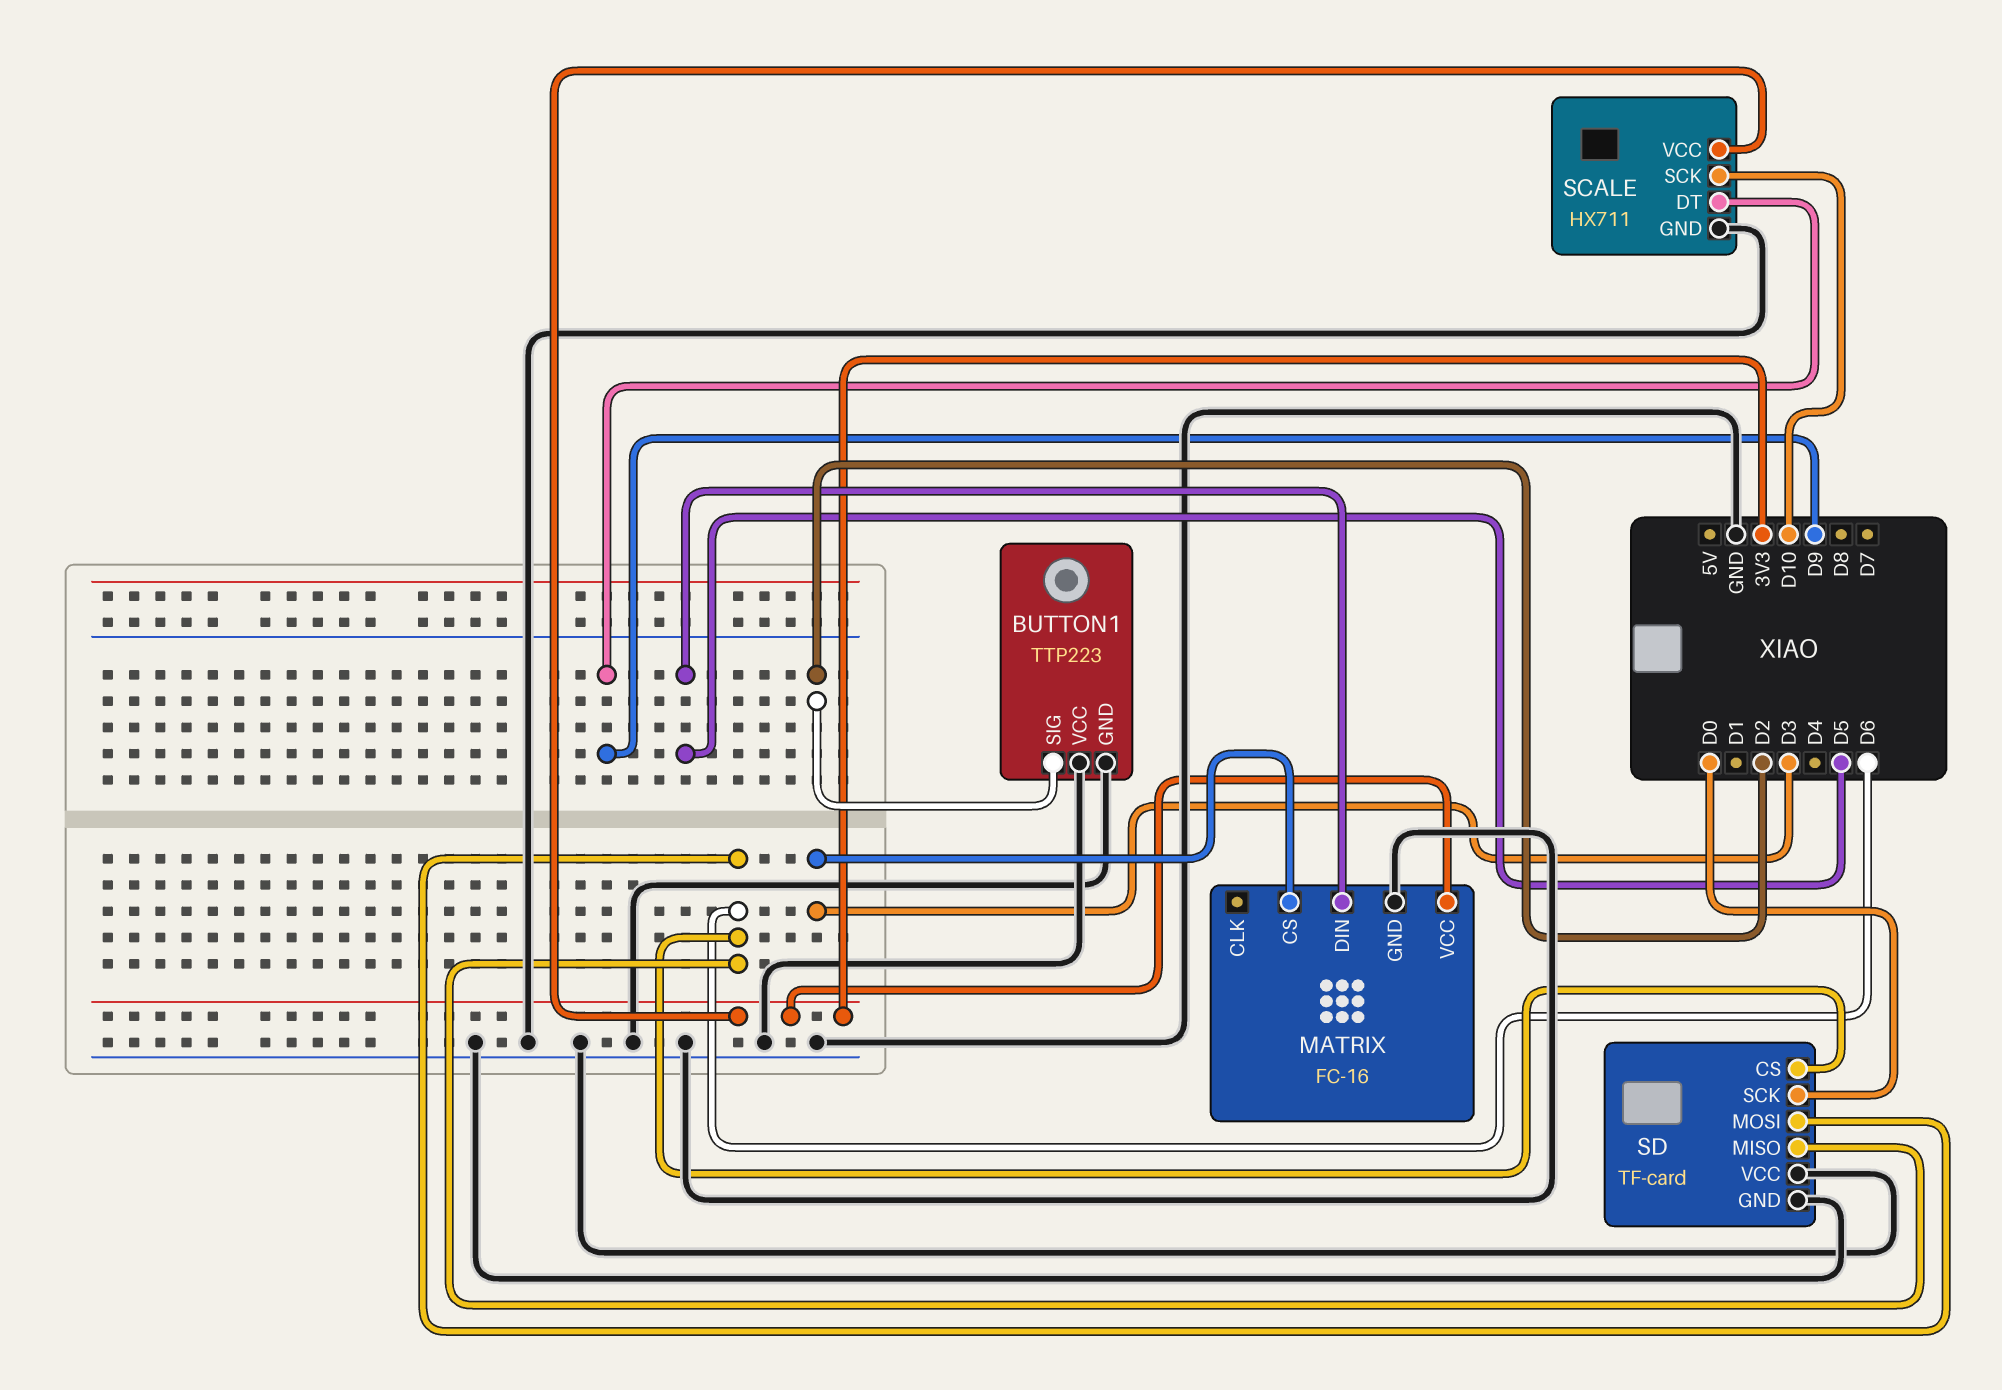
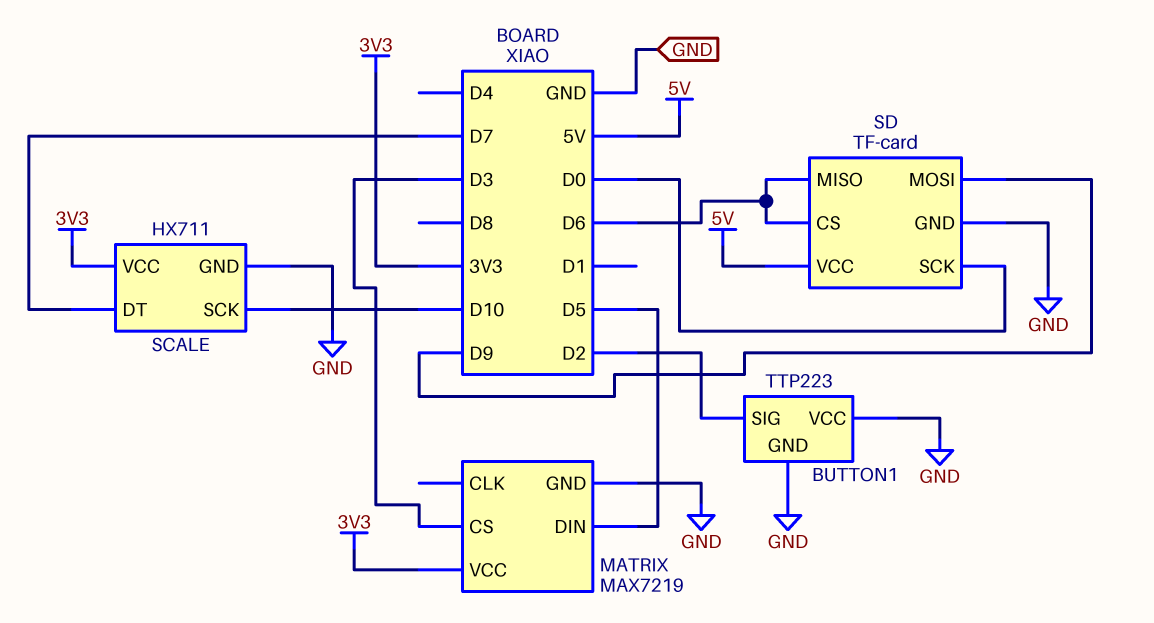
MATRIX: FC-16 -> MAX7219
SCALE pin DT: D9 -> D7
SD pin MOSI: D6 -> D9
SD pin VCC: GND -> 5V

